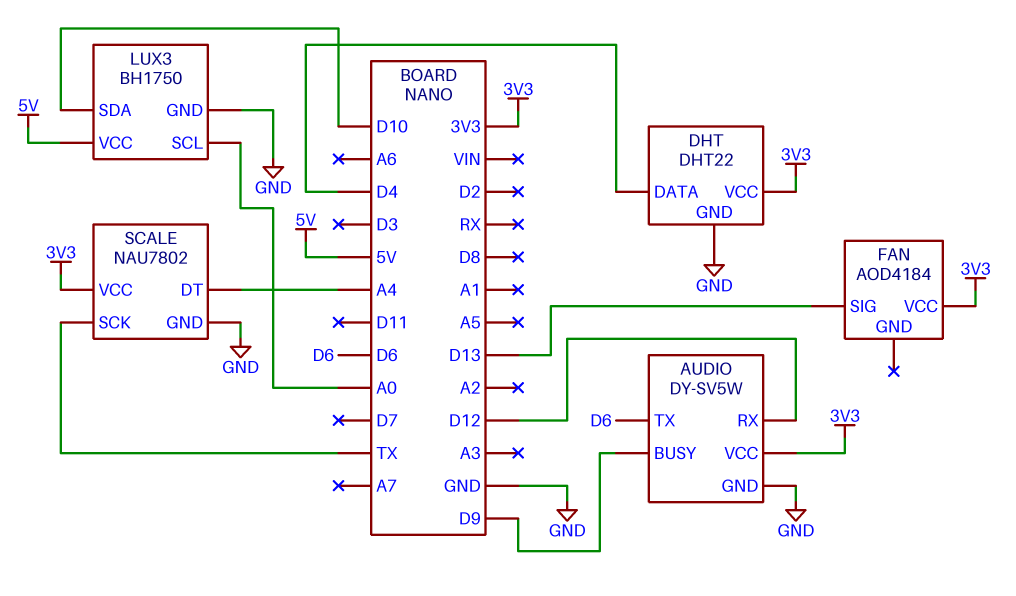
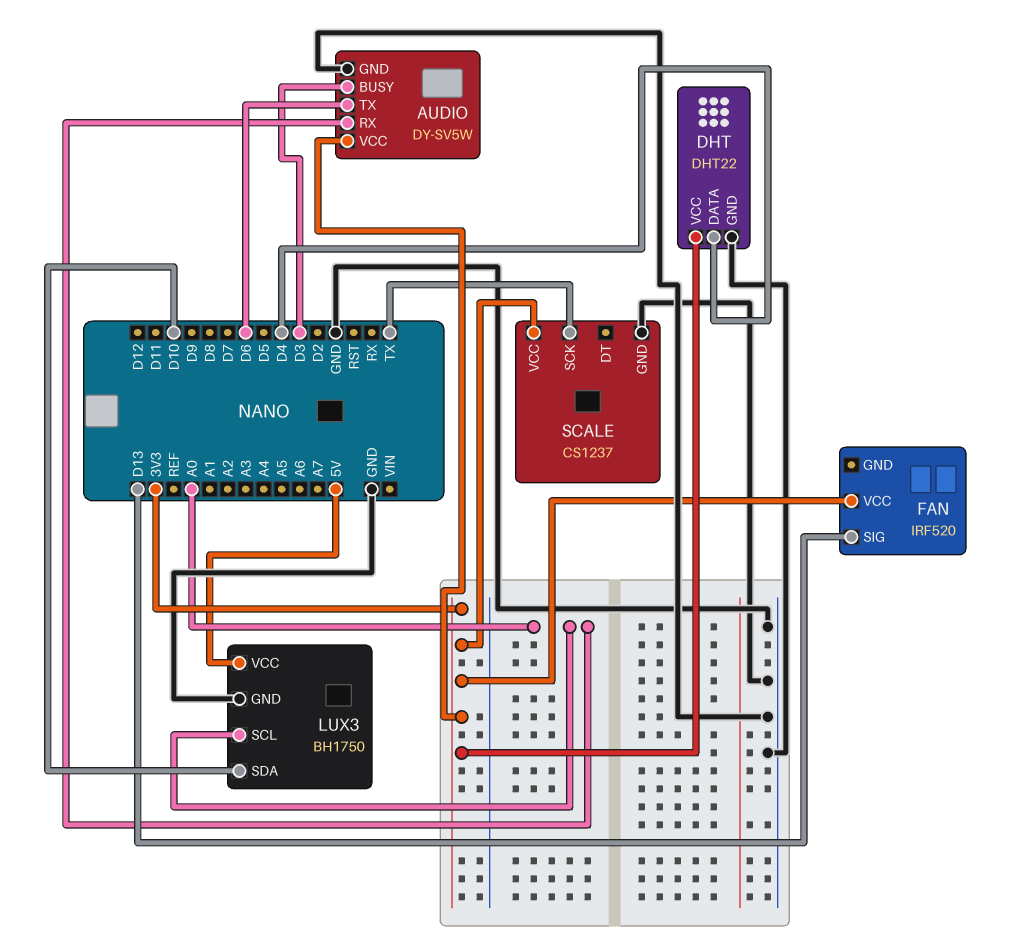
AUDIO pin BUSY: D9 -> D3
AUDIO pin RX: D12 -> A0
FAN: AOD4184 -> IRF520
SCALE: NAU7802 -> CS1237
SCALE pin DT: A4 -> none

